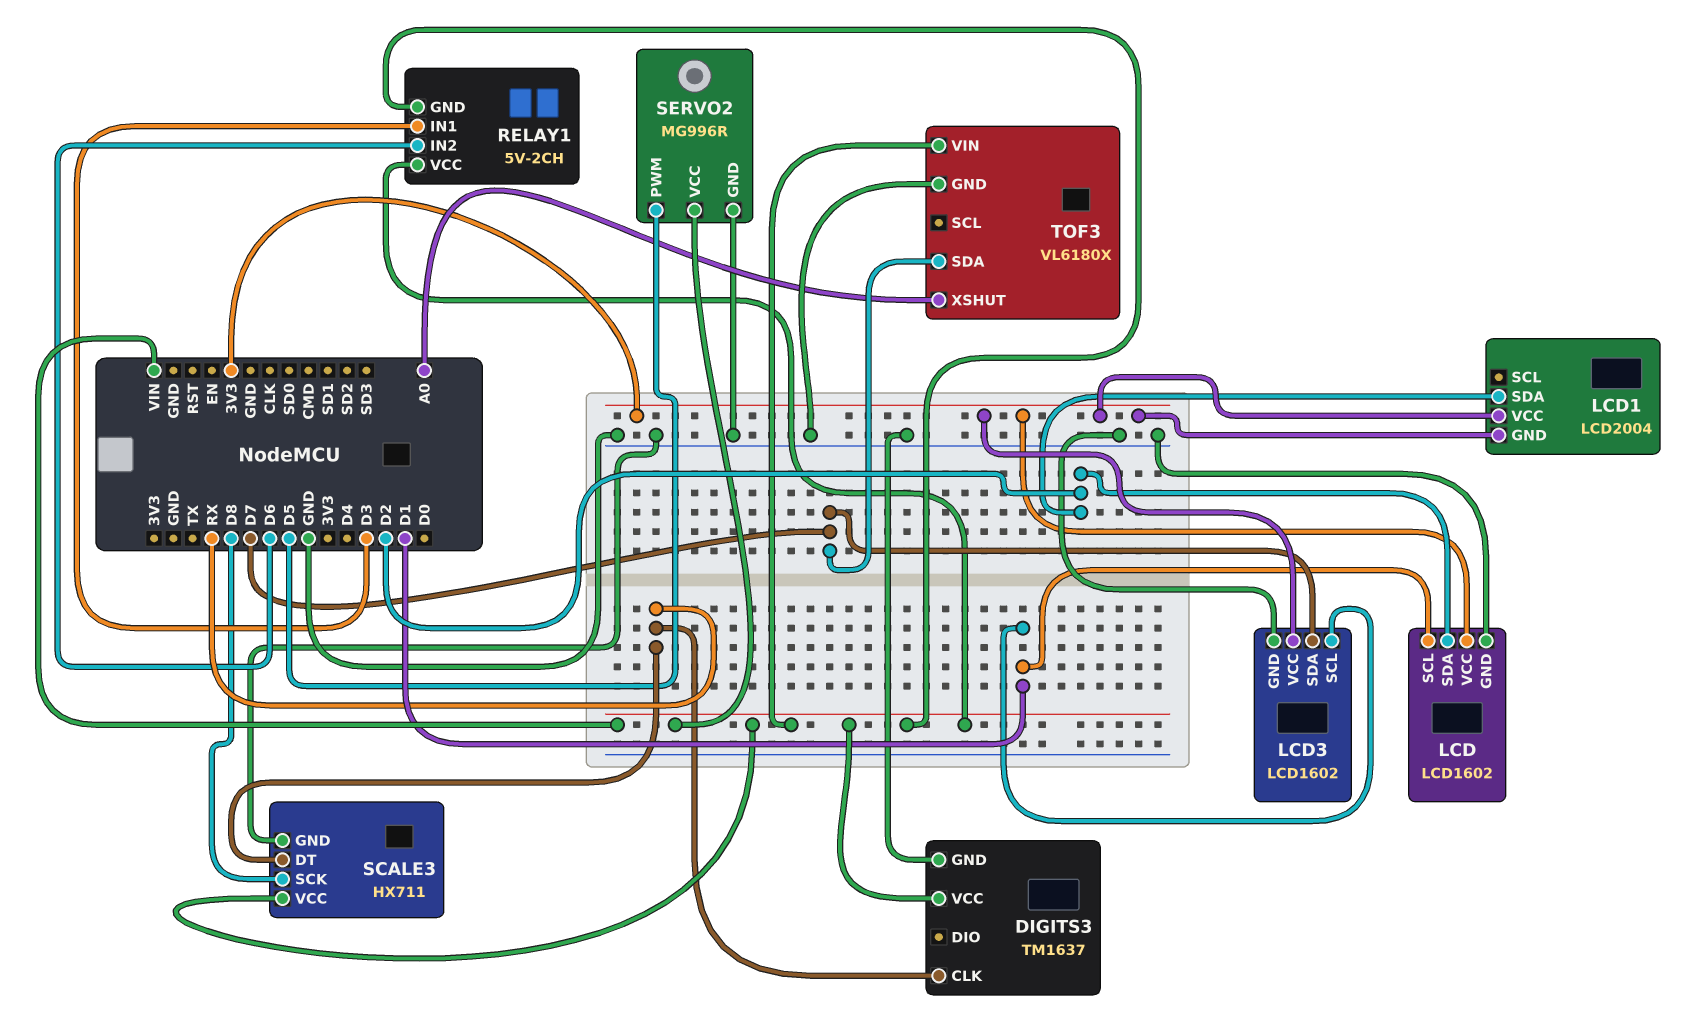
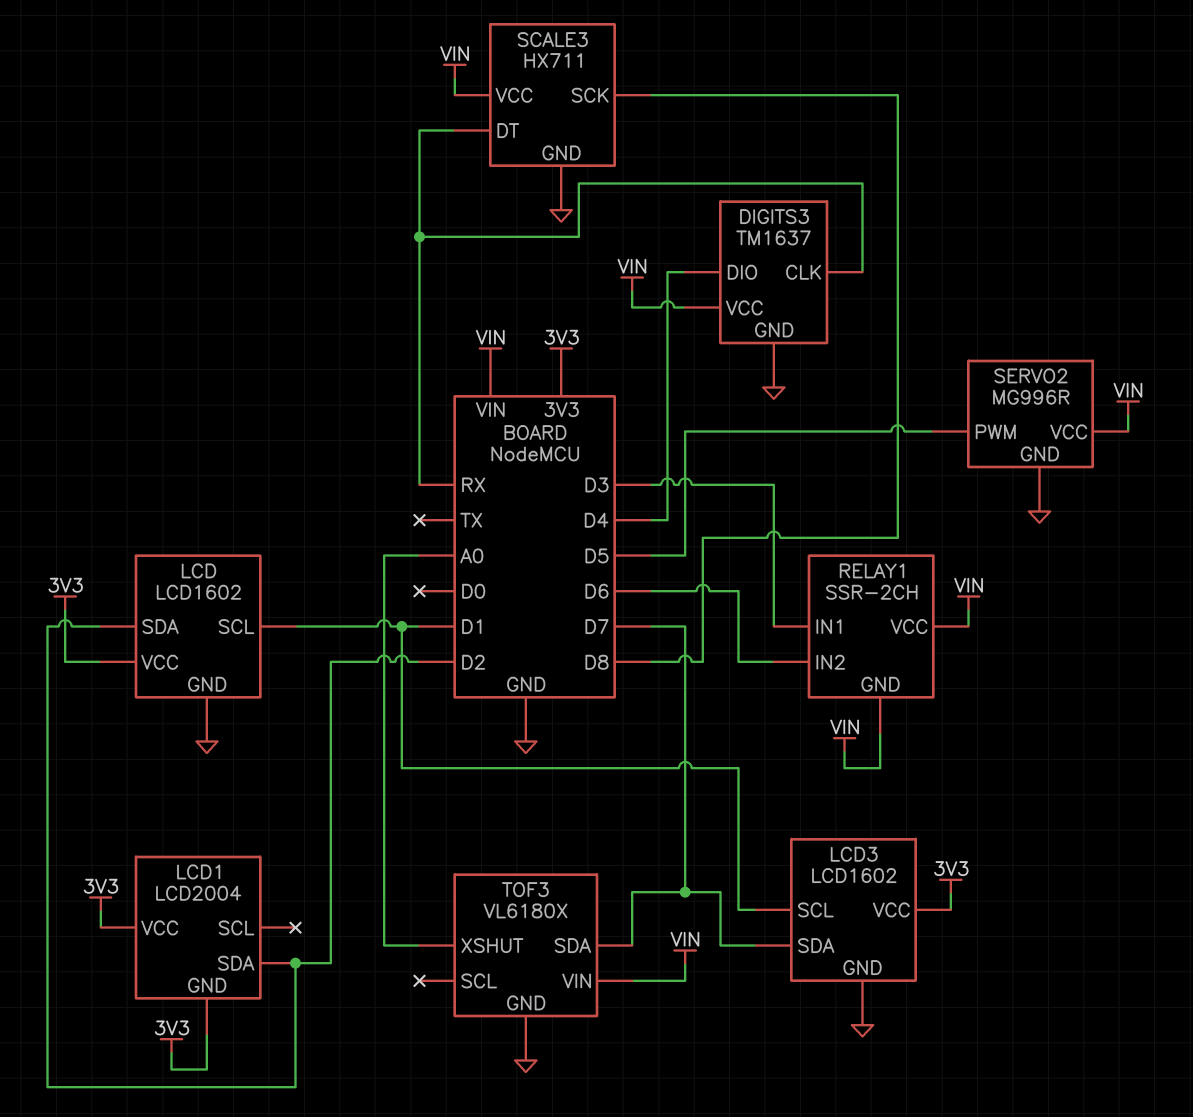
DIGITS3 pin DIO: none -> D4
RELAY1: 5V-2CH -> SSR-2CH

